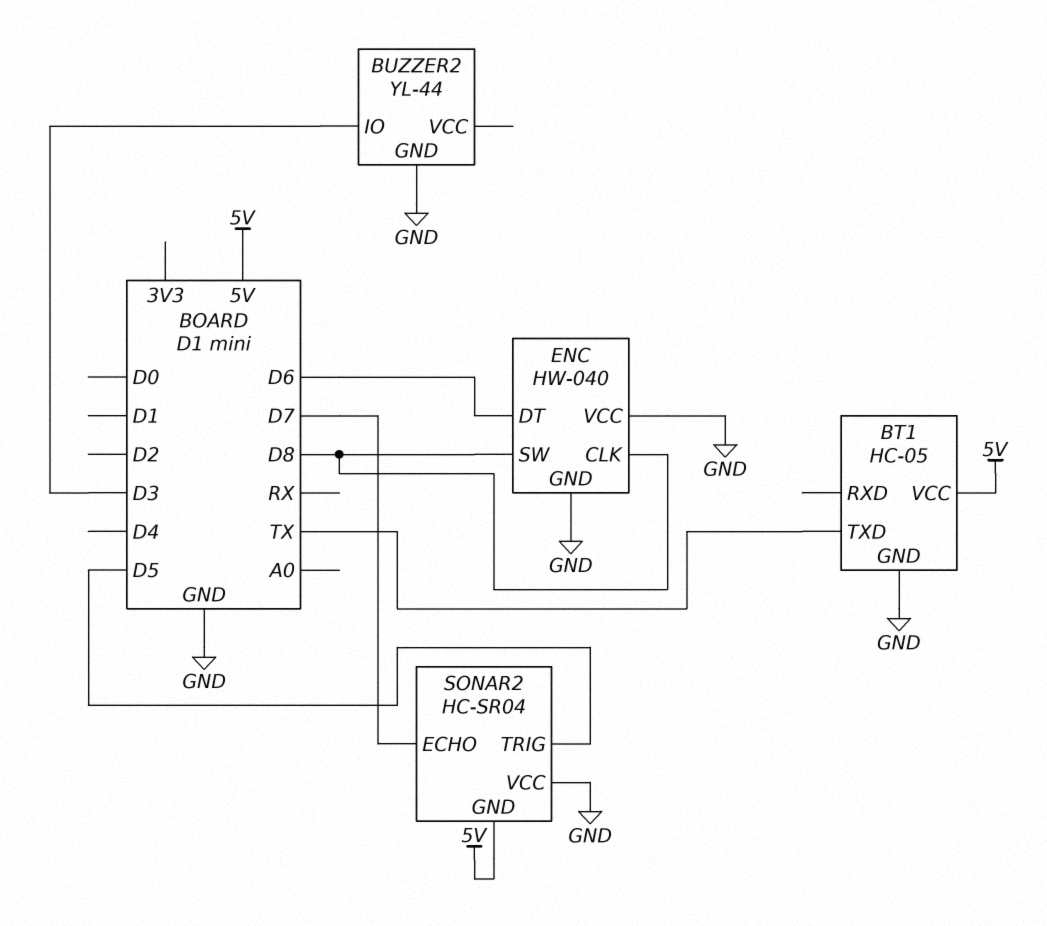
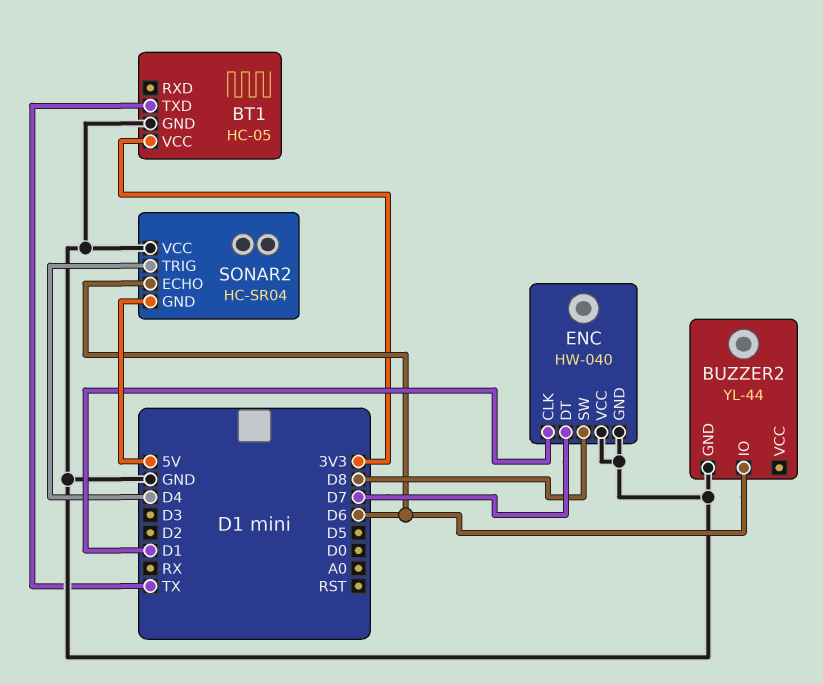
BT1 pin VCC: 5V -> 3V3
BUZZER2 pin IO: D3 -> D6
ENC pin CLK: D8 -> D1
ENC pin DT: D6 -> D7
SONAR2 pin ECHO: D7 -> D6
SONAR2 pin TRIG: D5 -> D4

